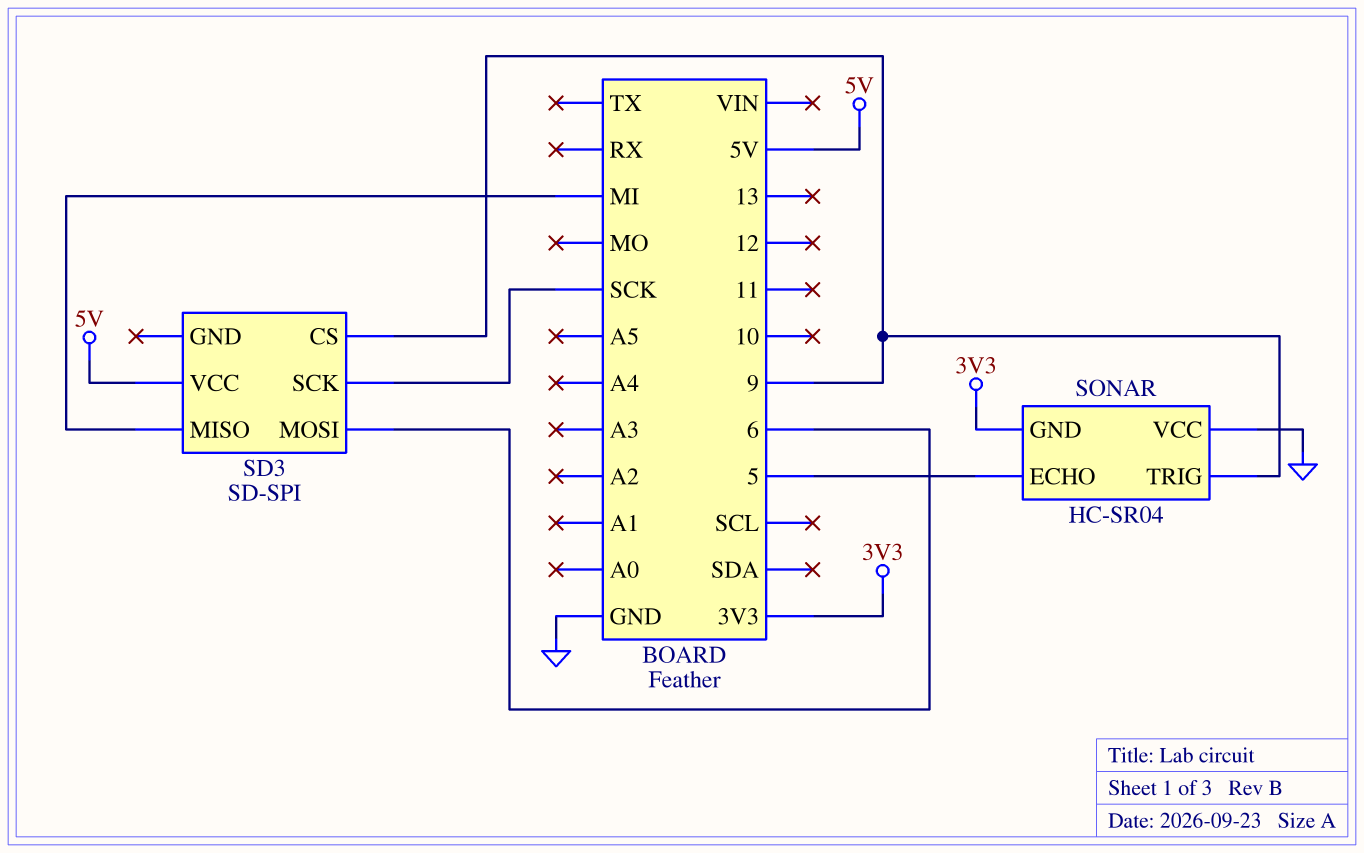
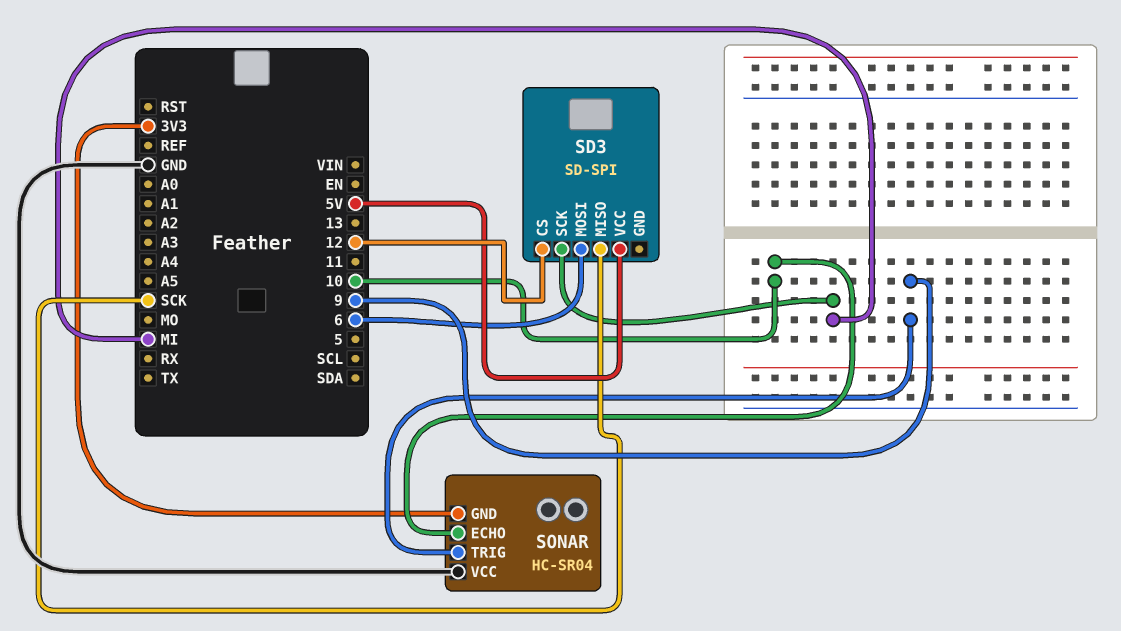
SD3 pin CS: 9 -> 12
SD3 pin MISO: MI -> SCK
SD3 pin SCK: SCK -> MI
SONAR pin ECHO: 5 -> 10

